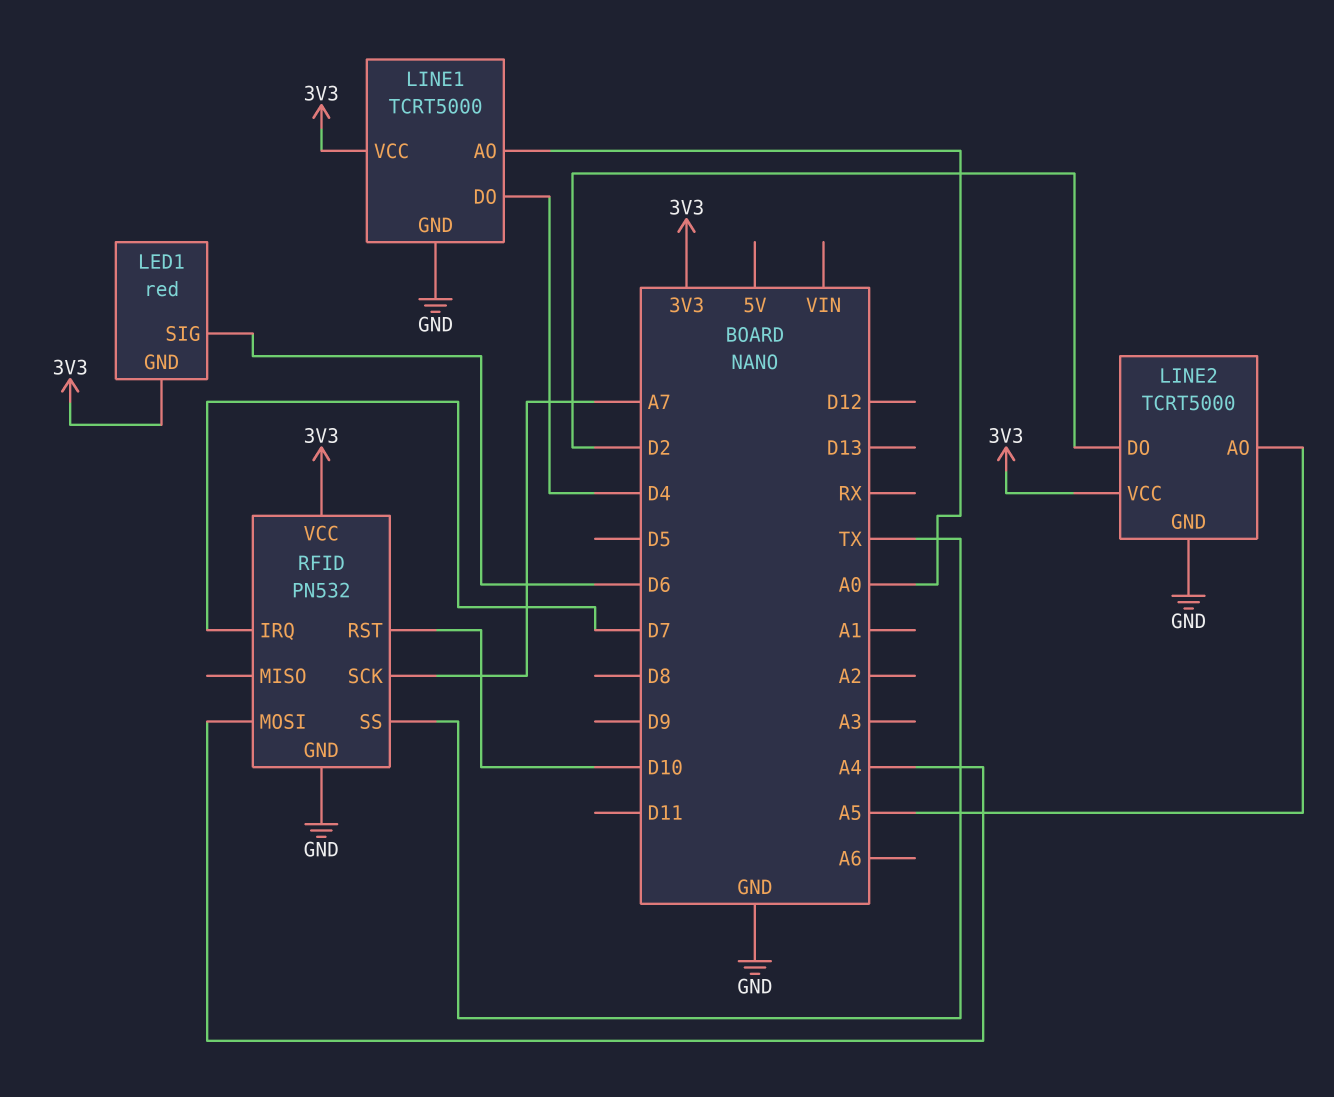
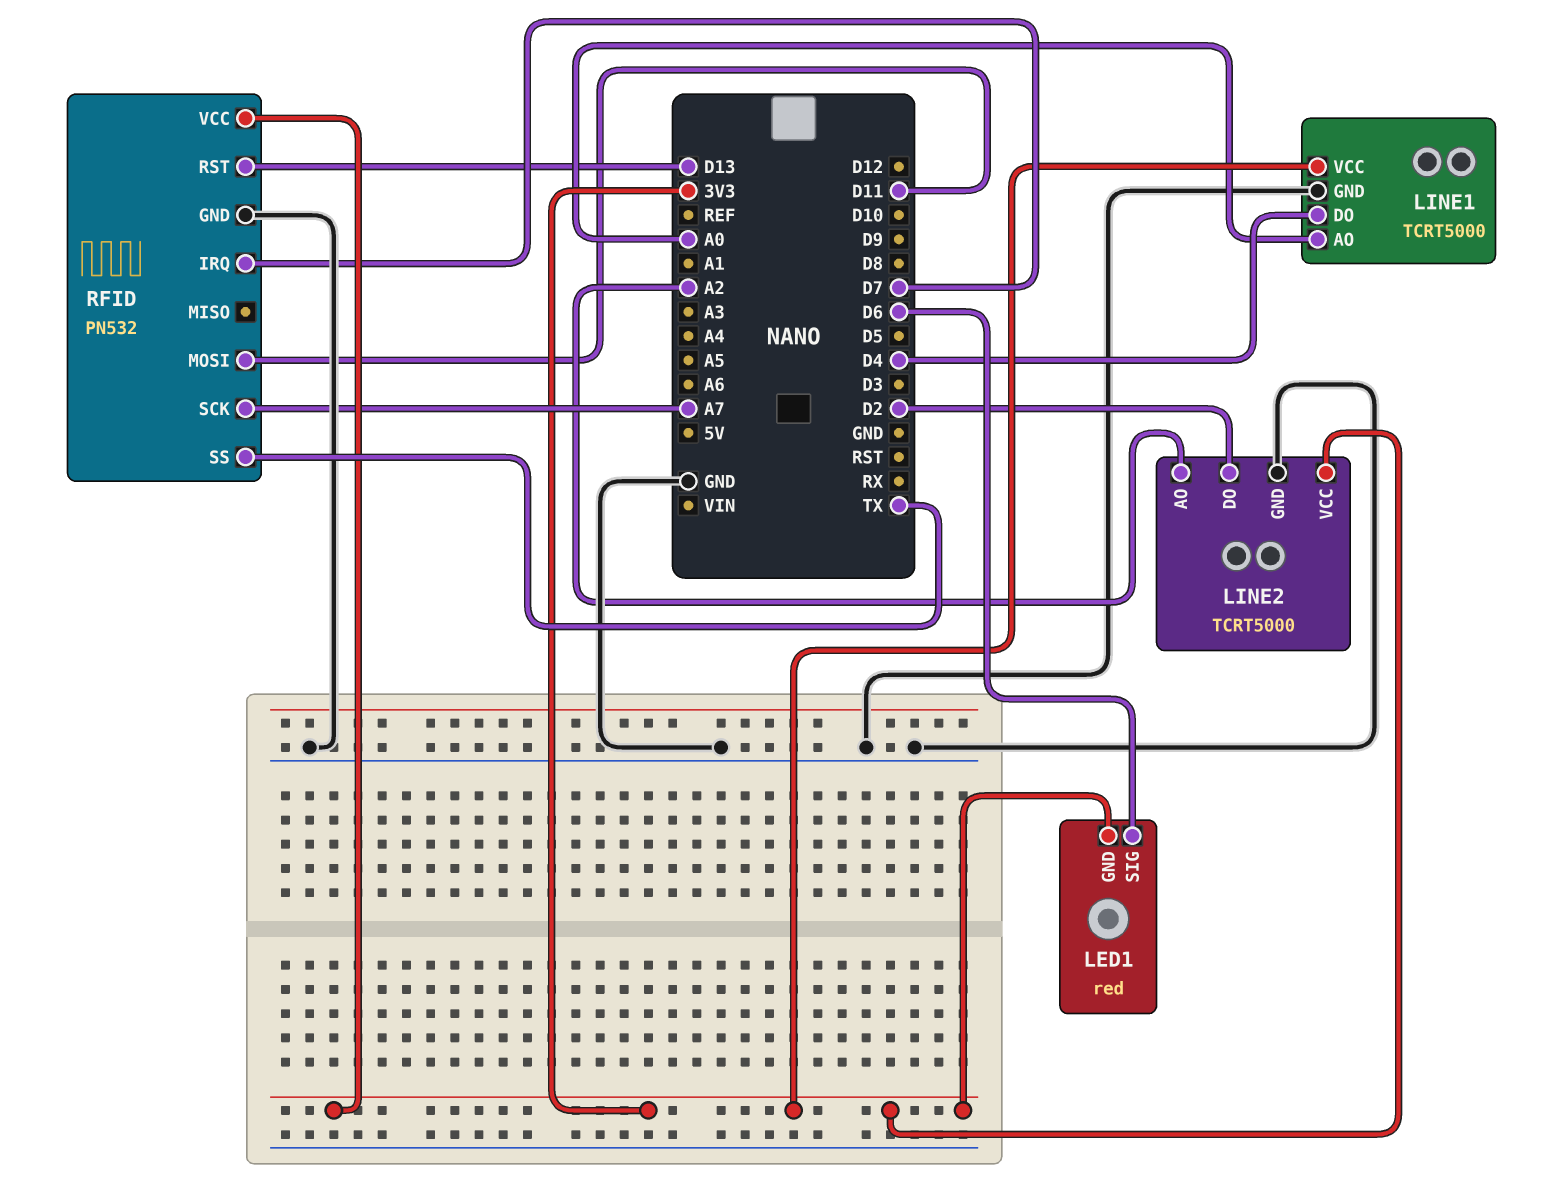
LINE2 pin AO: A5 -> A2
RFID pin MOSI: A4 -> D11
RFID pin RST: D10 -> D13

